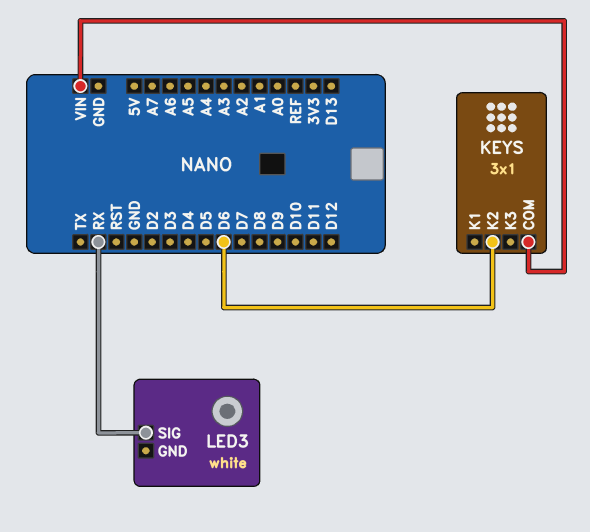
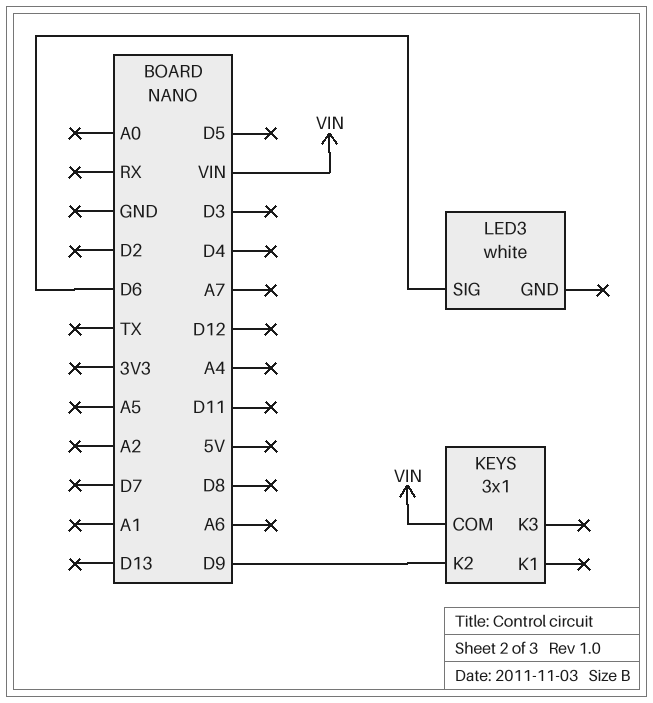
KEYS pin K2: D6 -> D9
LED3 pin SIG: RX -> D6

